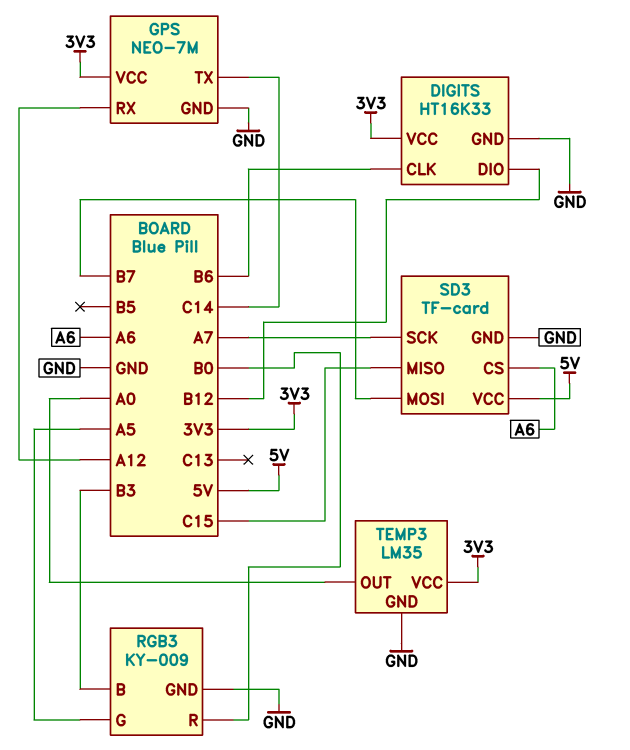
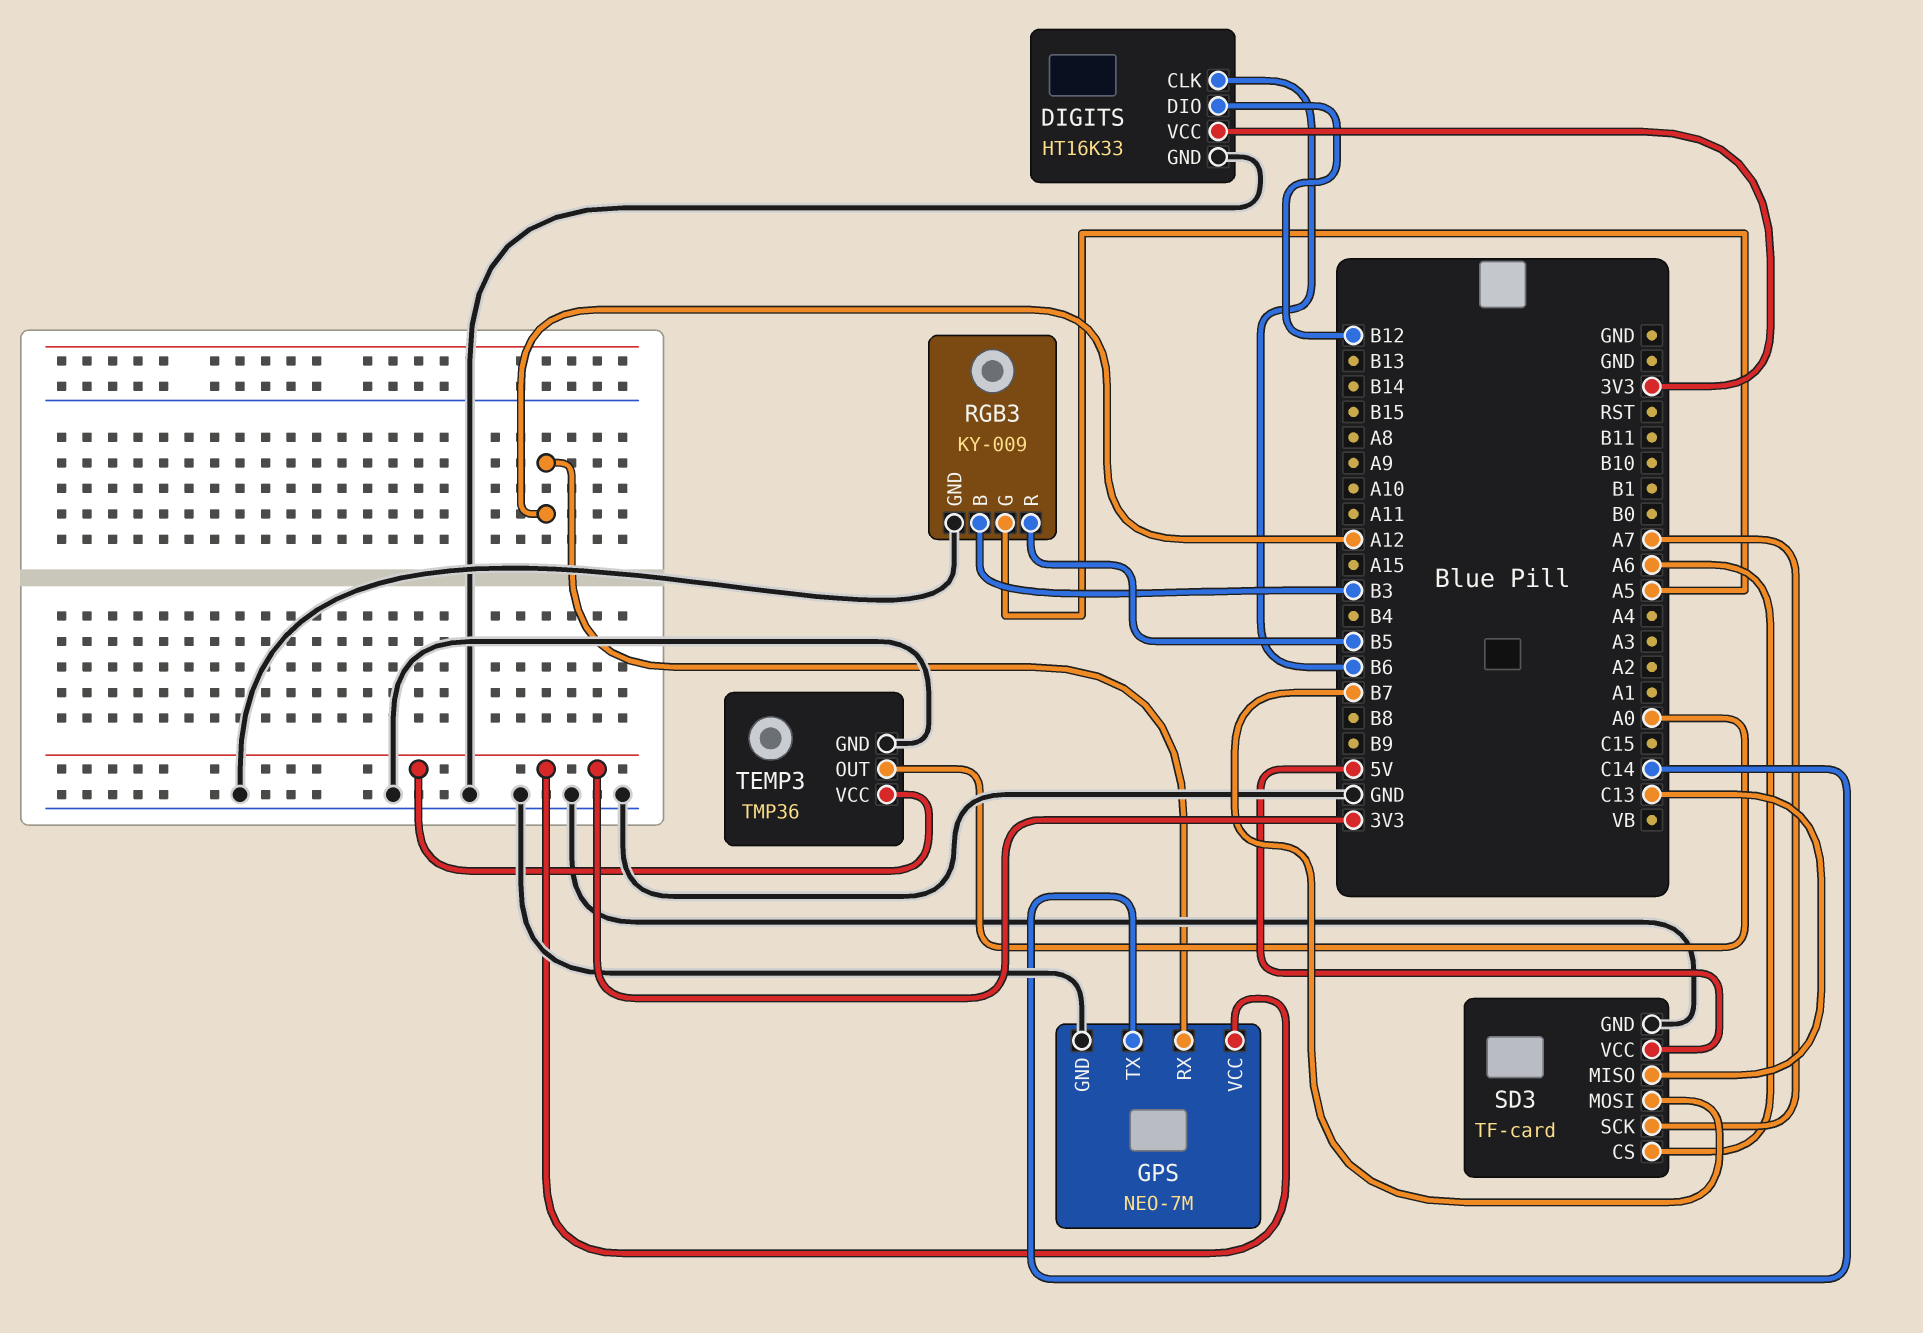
RGB3 pin R: B0 -> B5
SD3 pin MISO: C15 -> C13
TEMP3: LM35 -> TMP36

